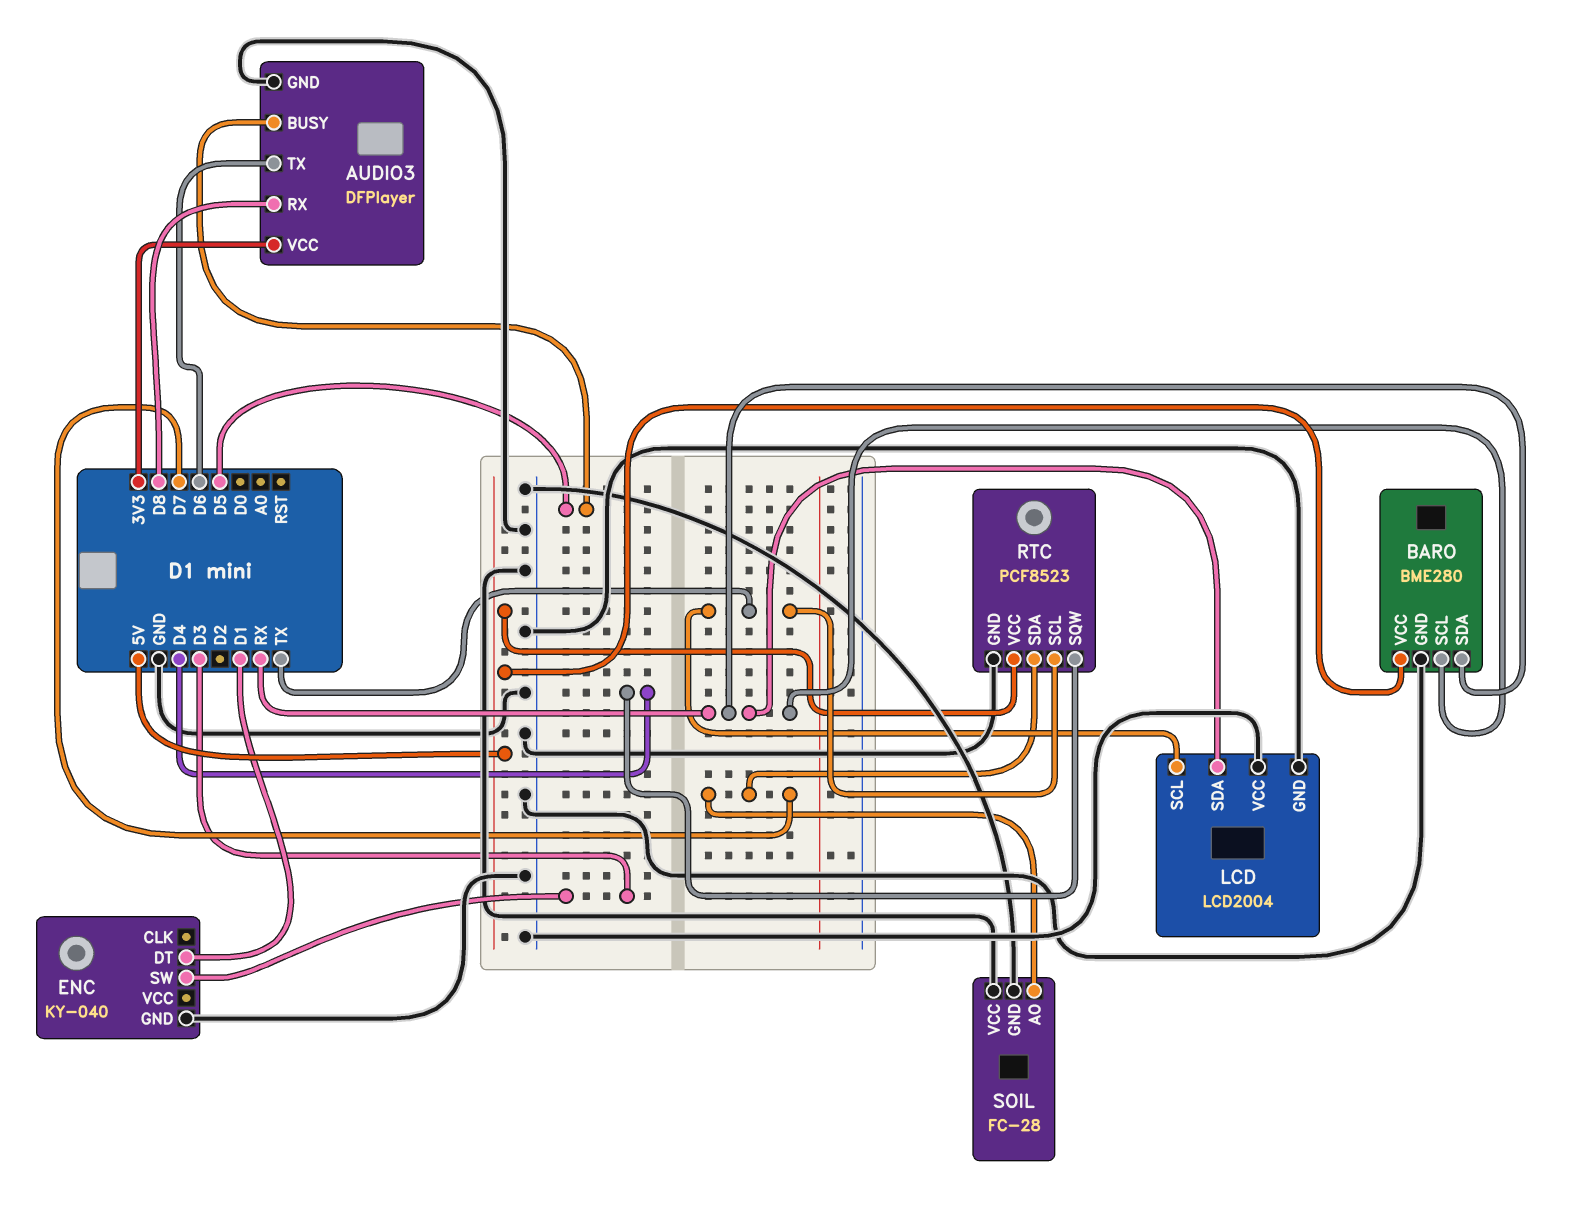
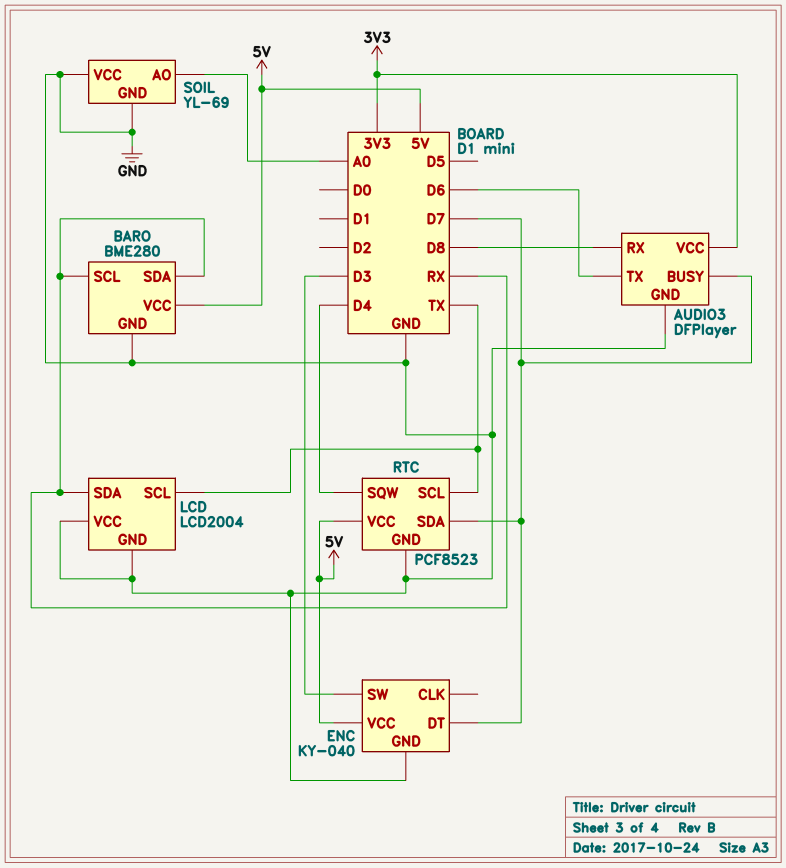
AUDIO3 pin BUSY: D5 -> D7
ENC pin DT: D1 -> D7
ENC pin VCC: none -> 5V
SOIL: FC-28 -> YL-69
SOIL pin AO: D7 -> A0

